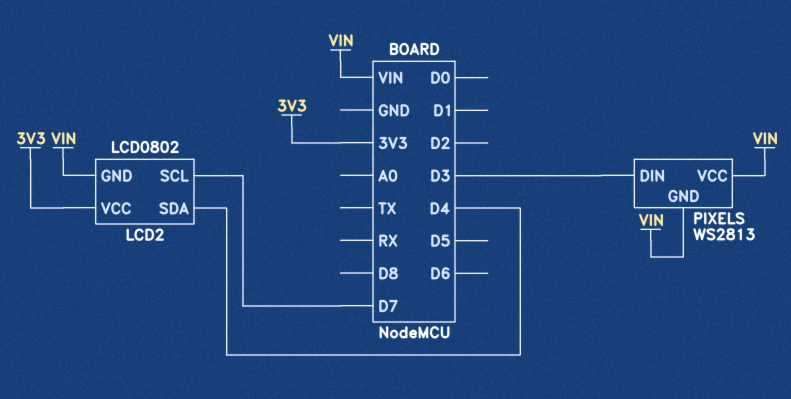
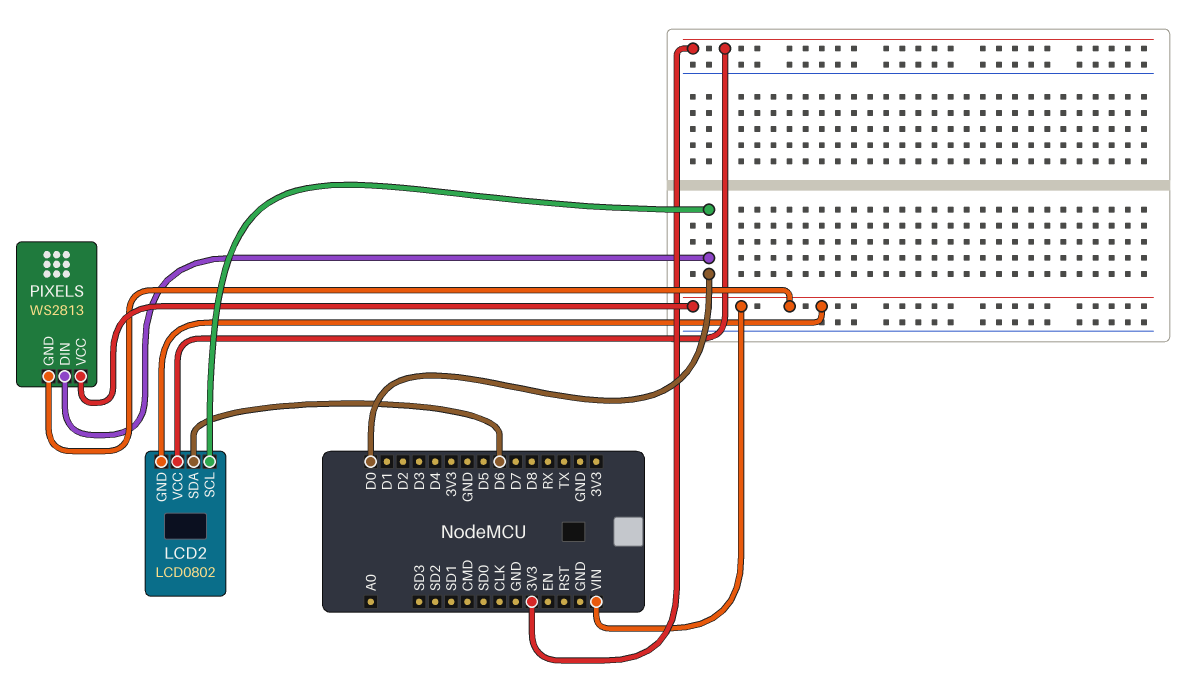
LCD2 pin SCL: D7 -> D0
LCD2 pin SDA: D4 -> D6
PIXELS pin DIN: D3 -> D0

